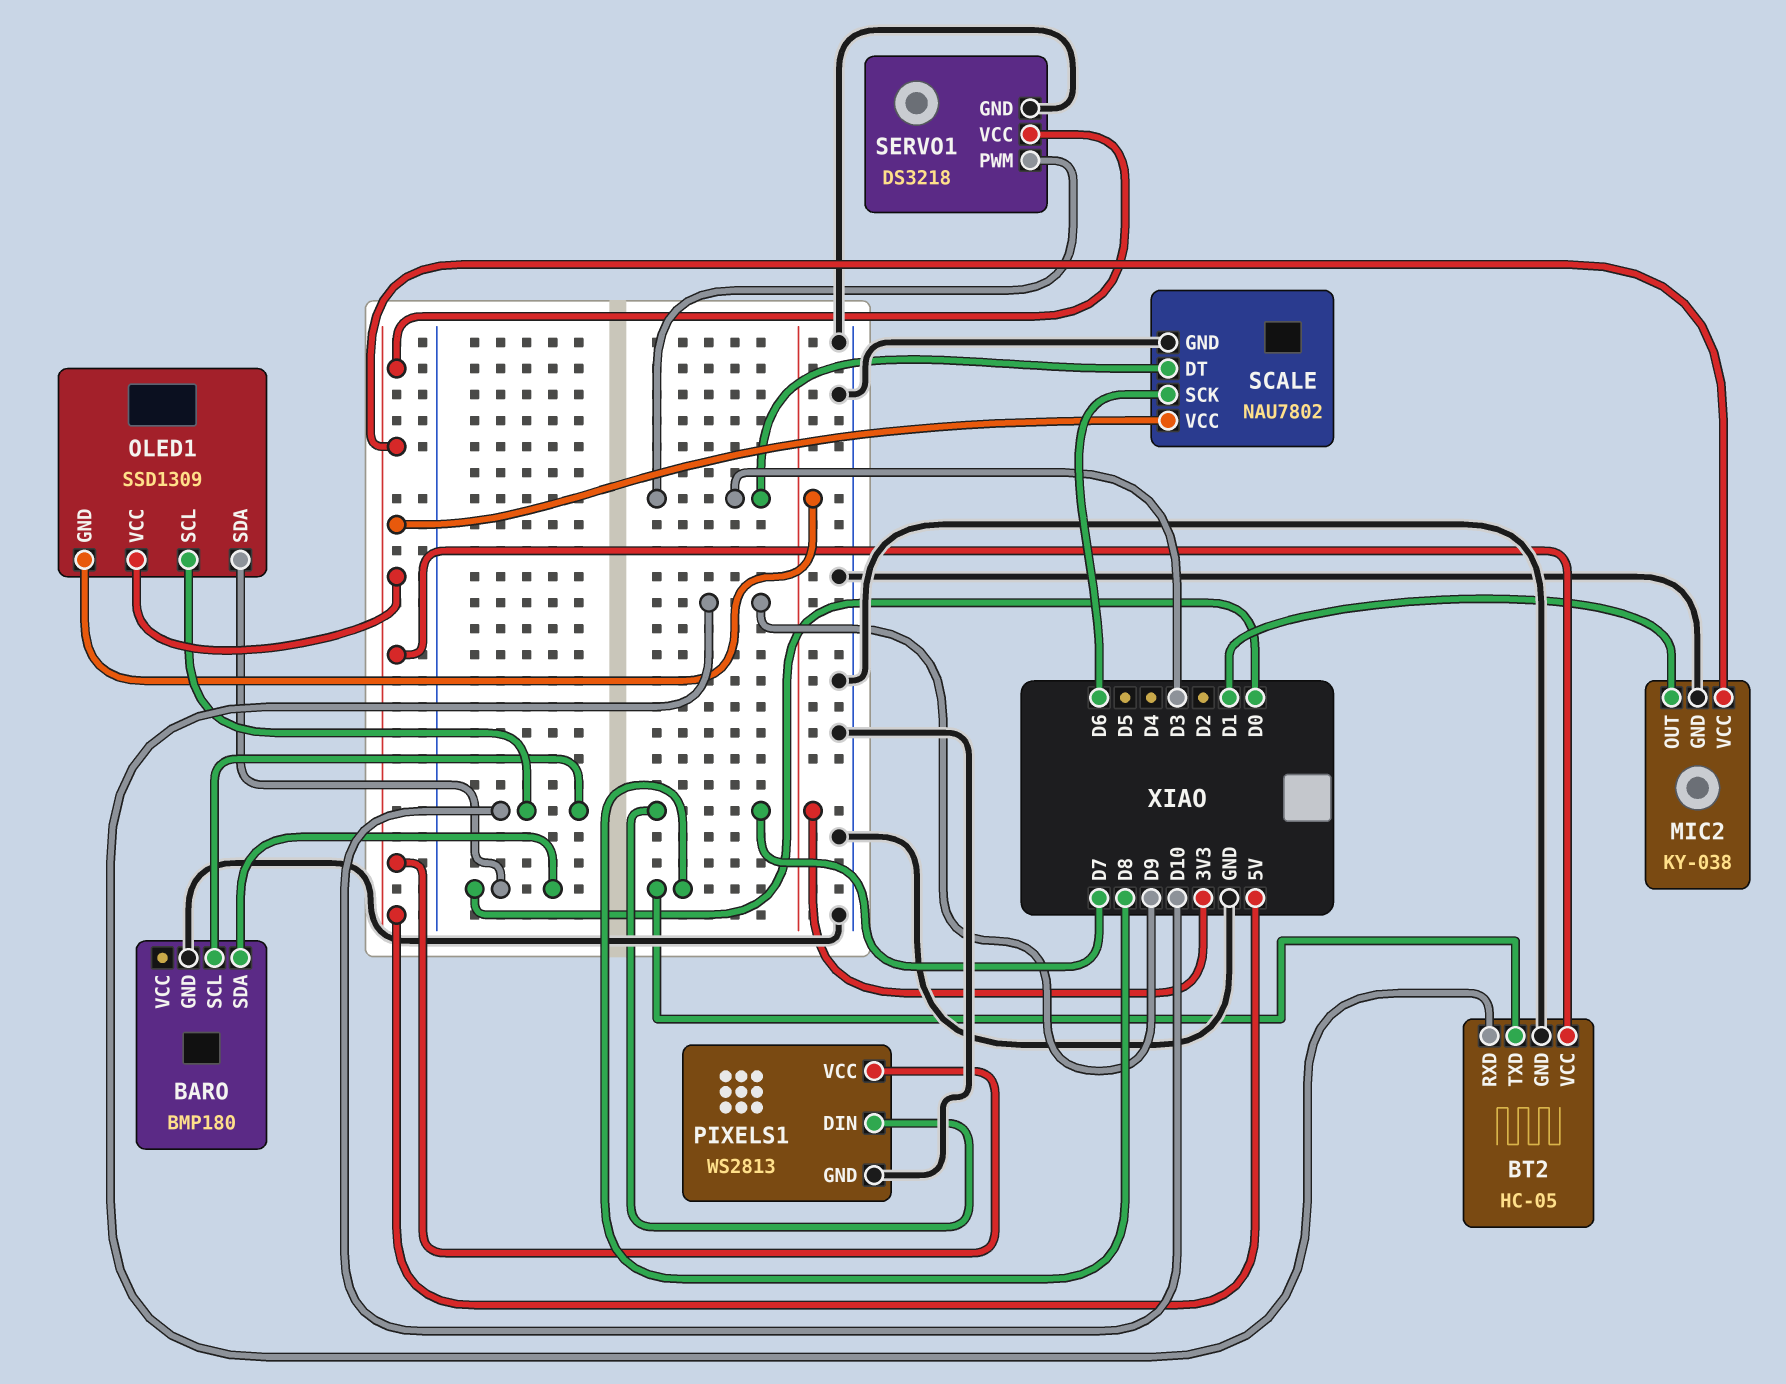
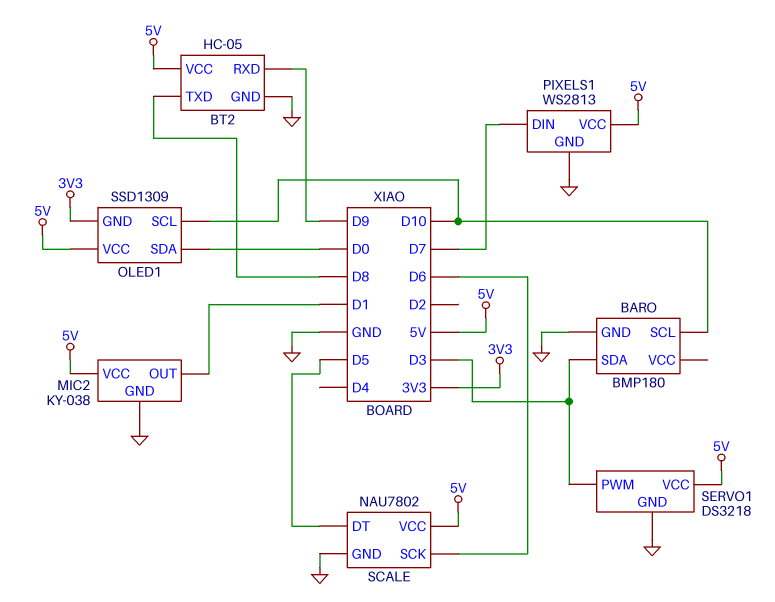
BARO pin SDA: D0 -> D3
SCALE pin DT: D3 -> D5

